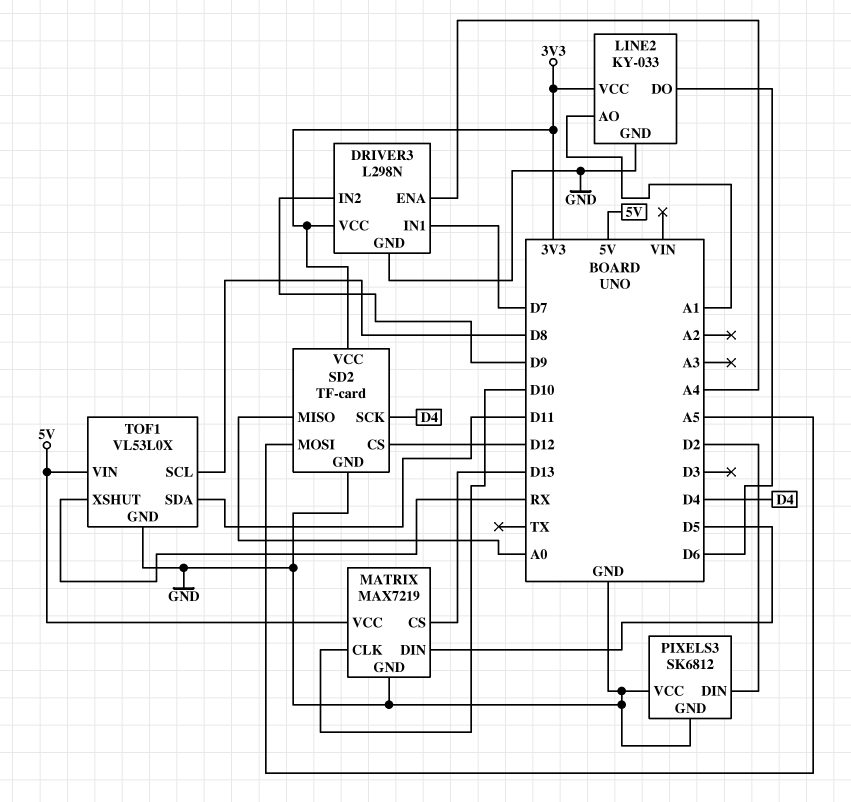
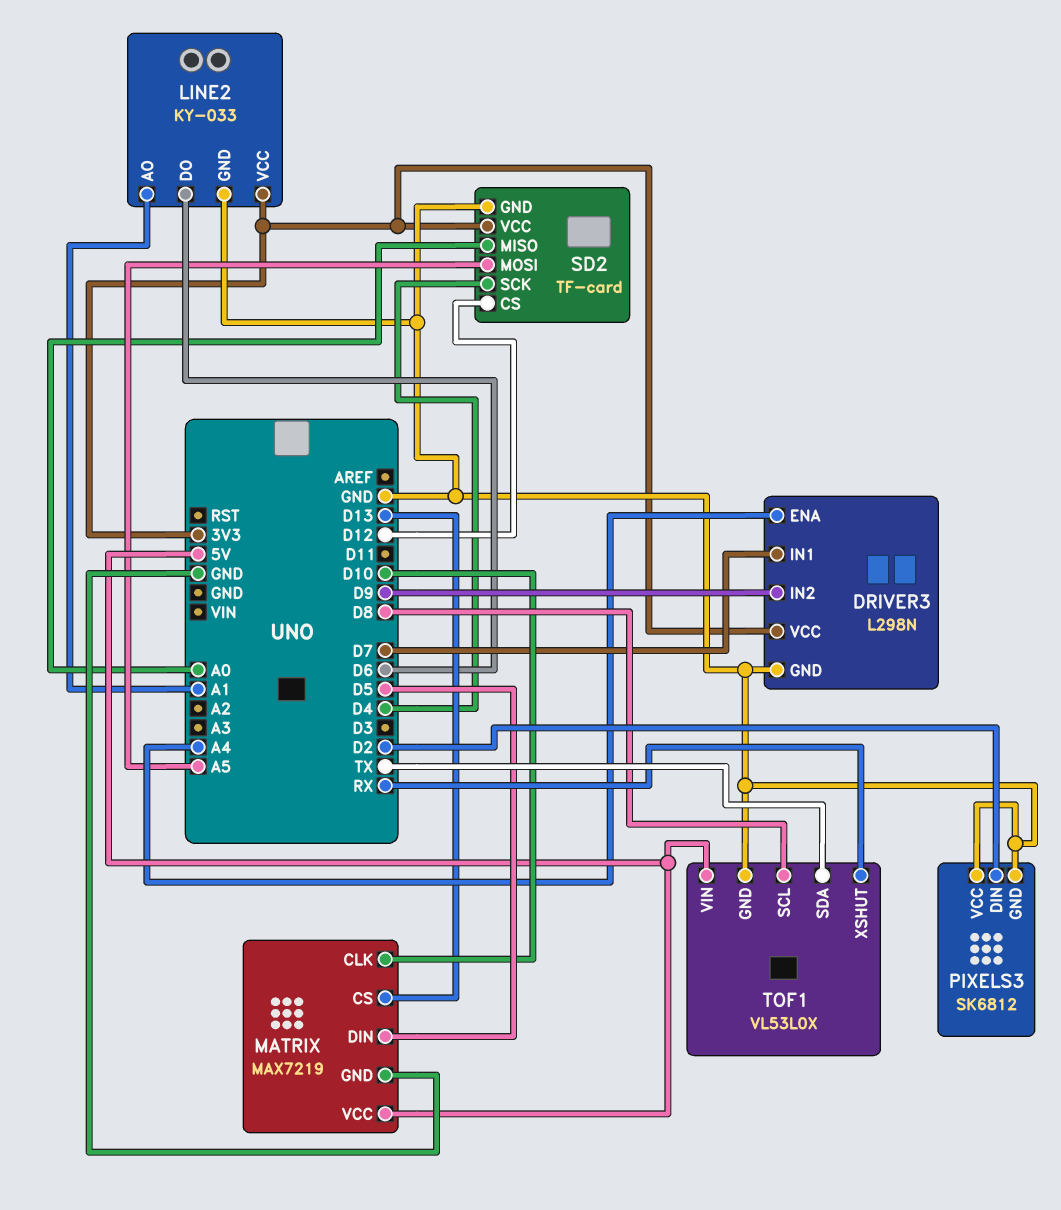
TOF1 pin SDA: D11 -> TX

